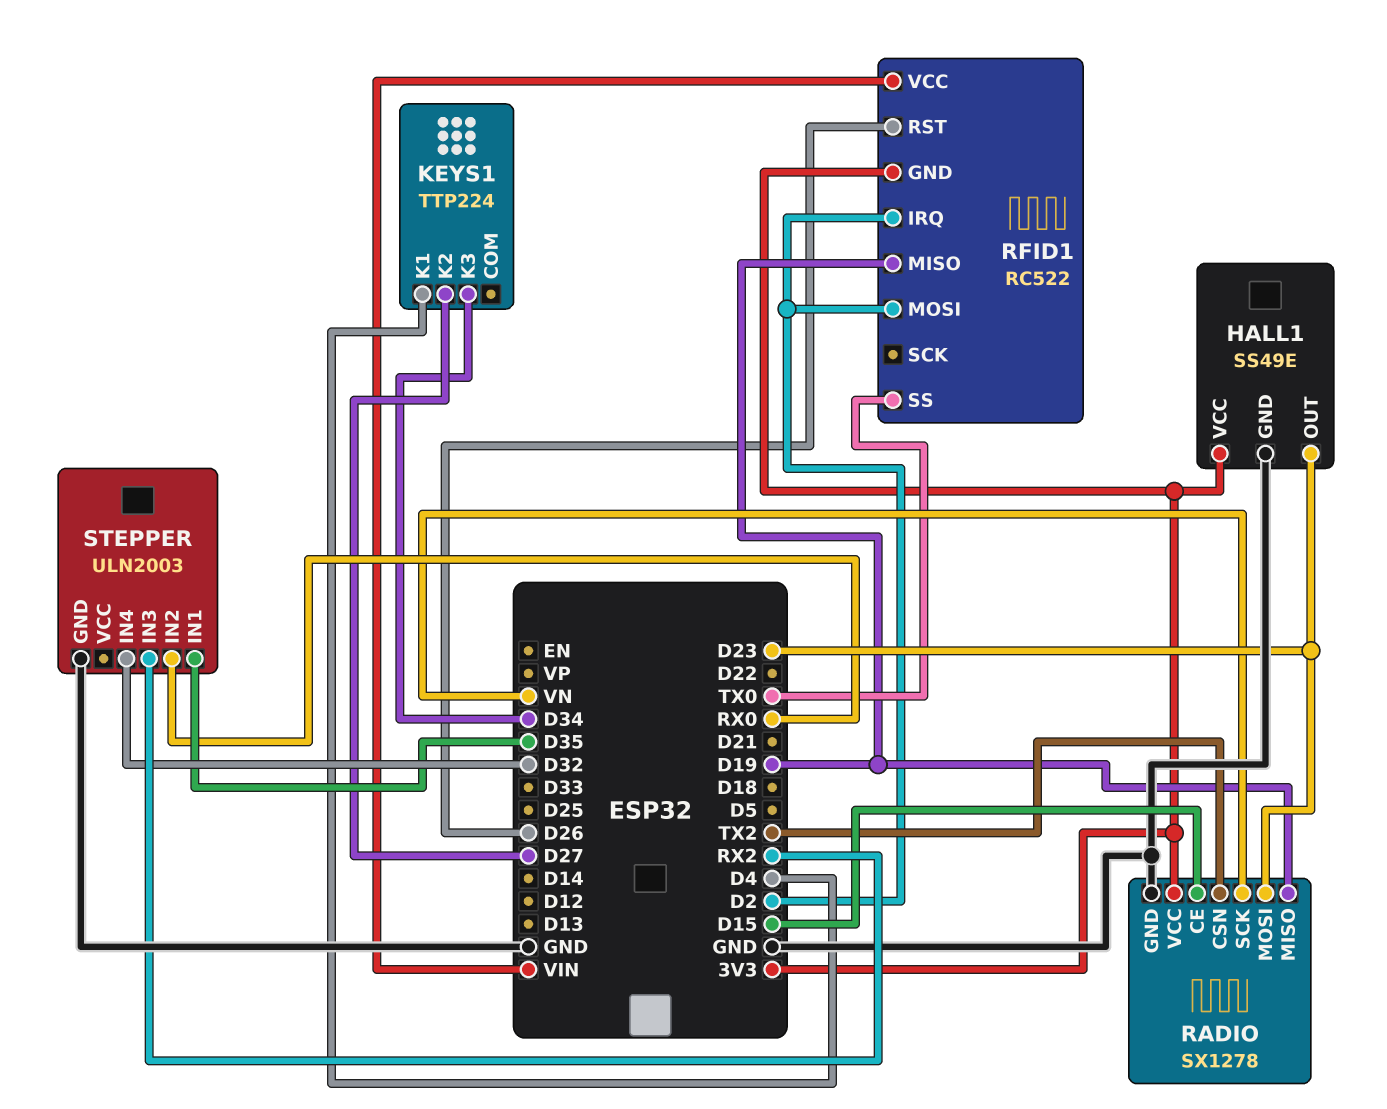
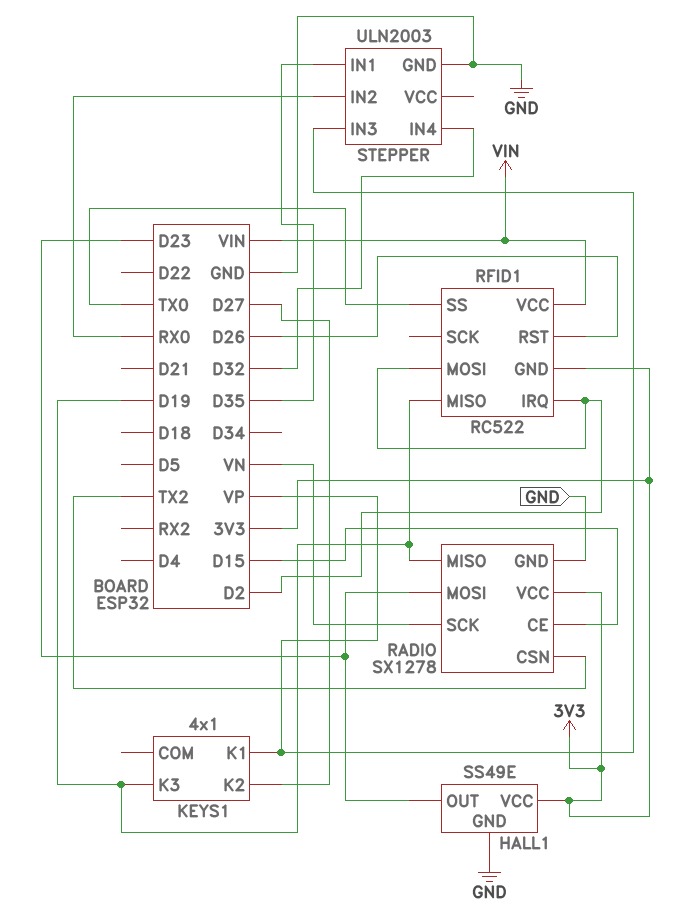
KEYS1: TTP224 -> 4x1
KEYS1 pin K1: D4 -> VP
KEYS1 pin K3: D34 -> D19
STEPPER pin IN3: RX2 -> VP

